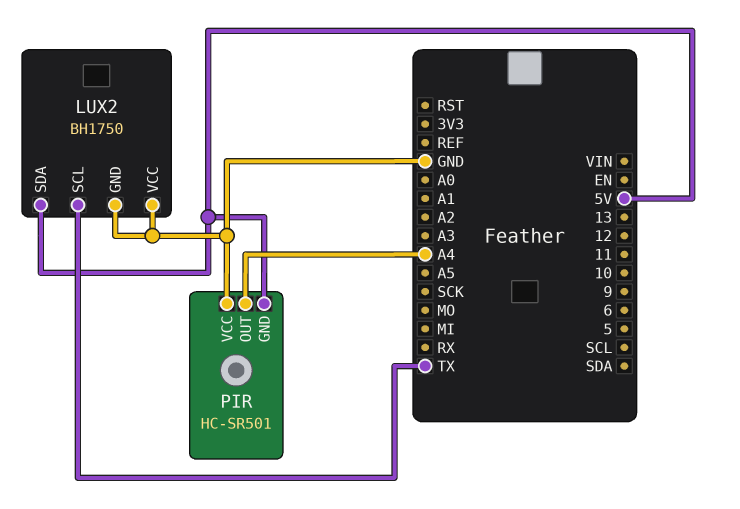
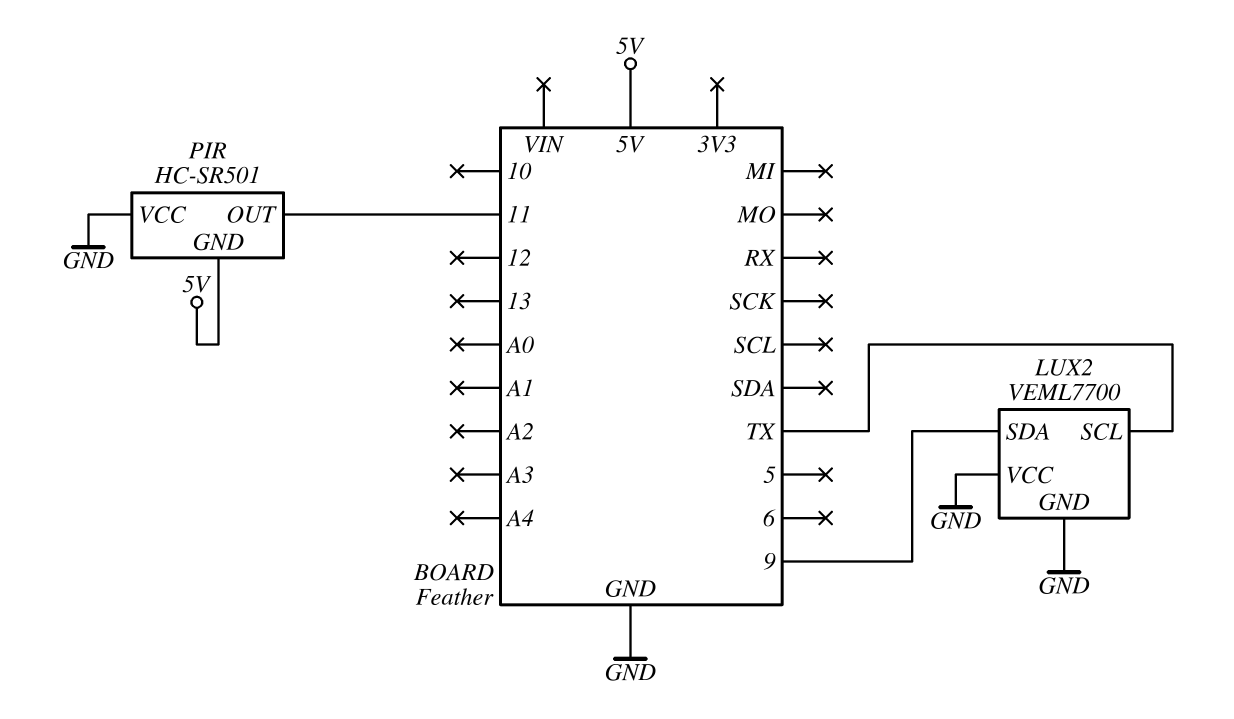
LUX2: BH1750 -> VEML7700
LUX2 pin SDA: 5V -> 9
PIR pin OUT: A4 -> 11

